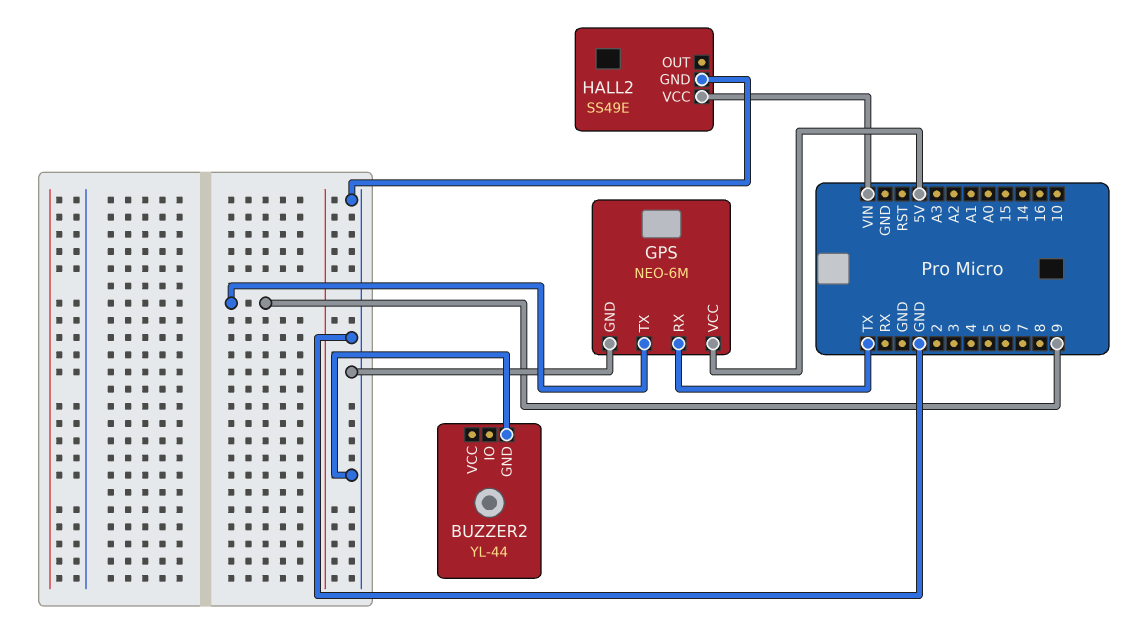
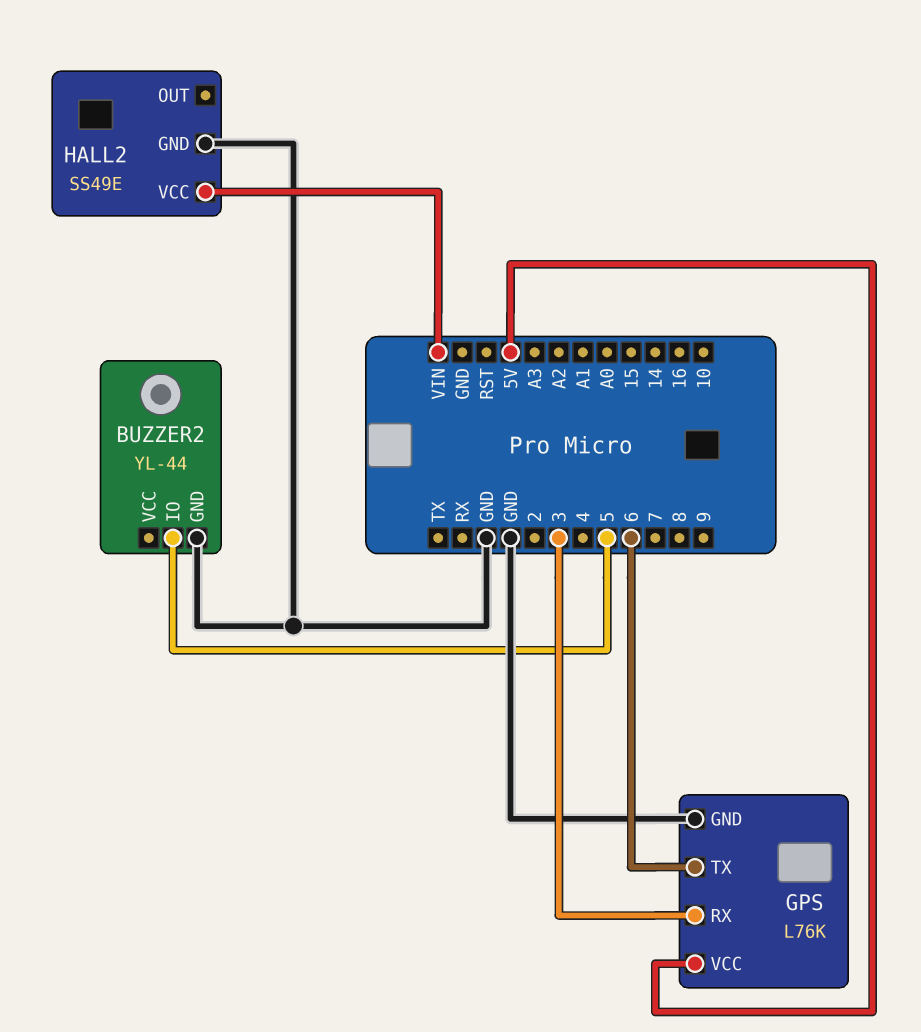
BUZZER2 pin IO: none -> 5
GPS: NEO-6M -> L76K
GPS pin RX: TX -> 3
GPS pin TX: 9 -> 6

